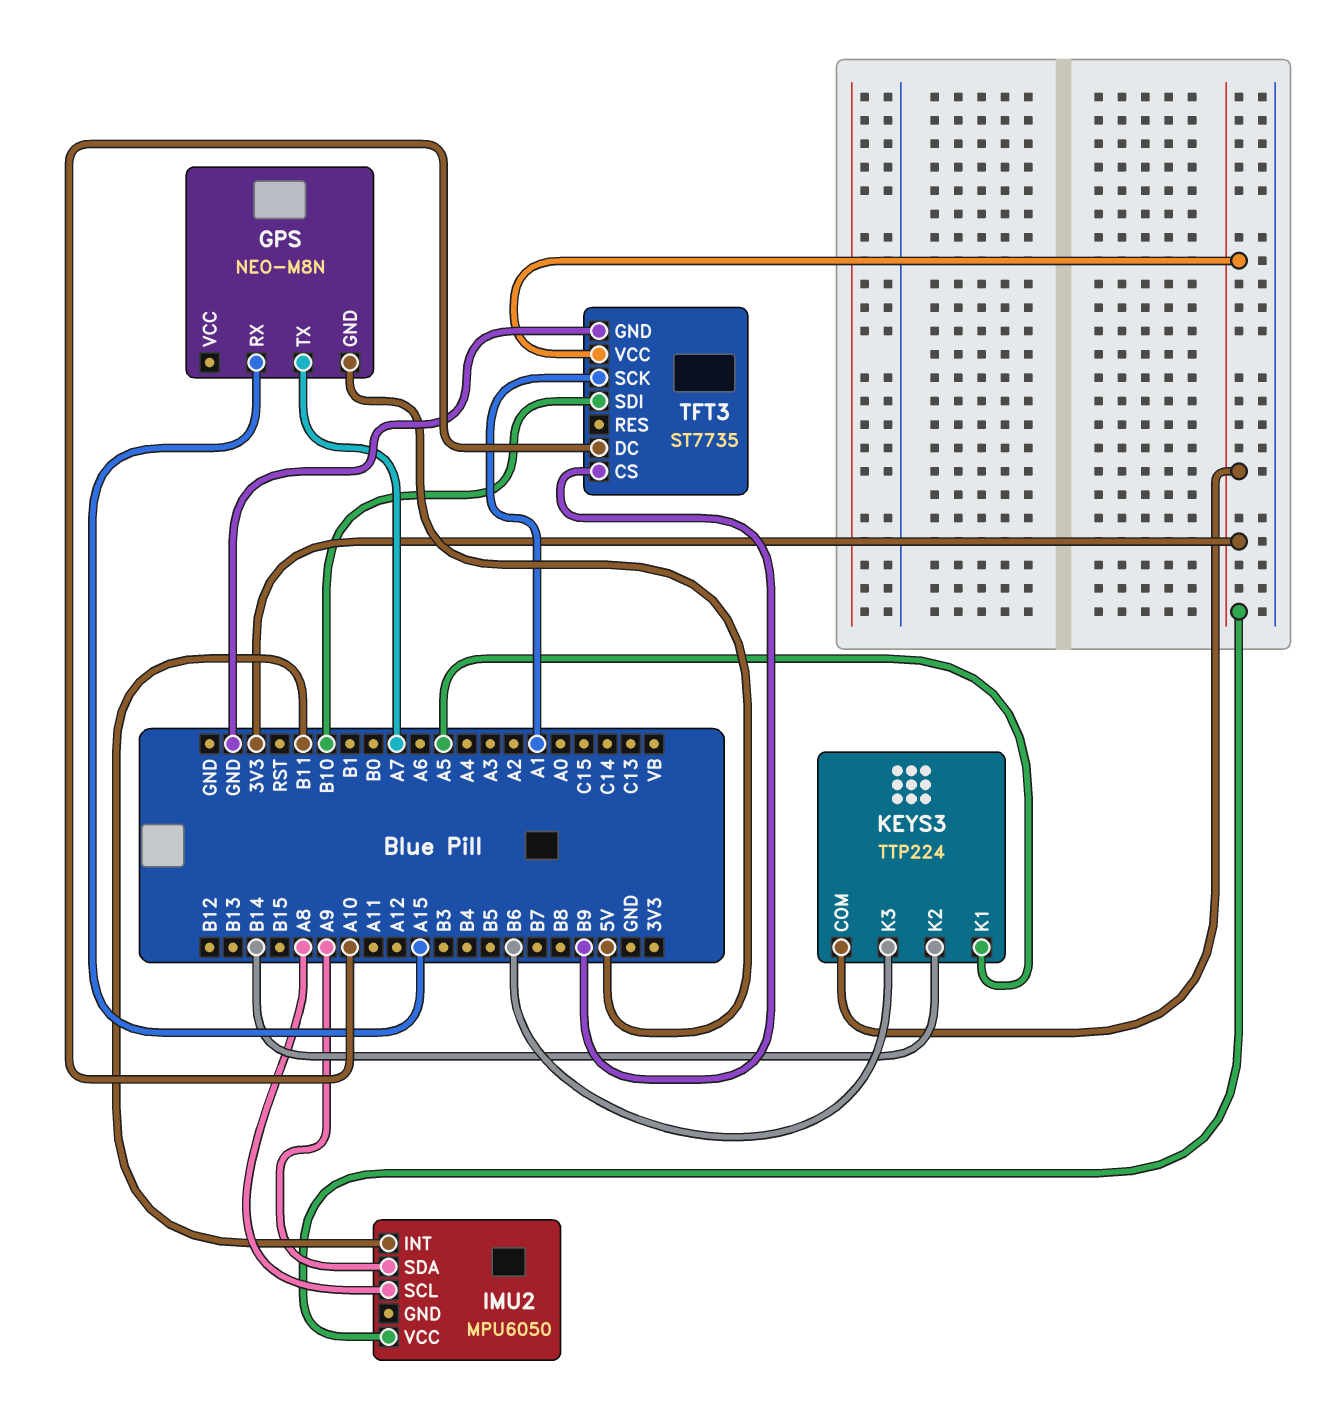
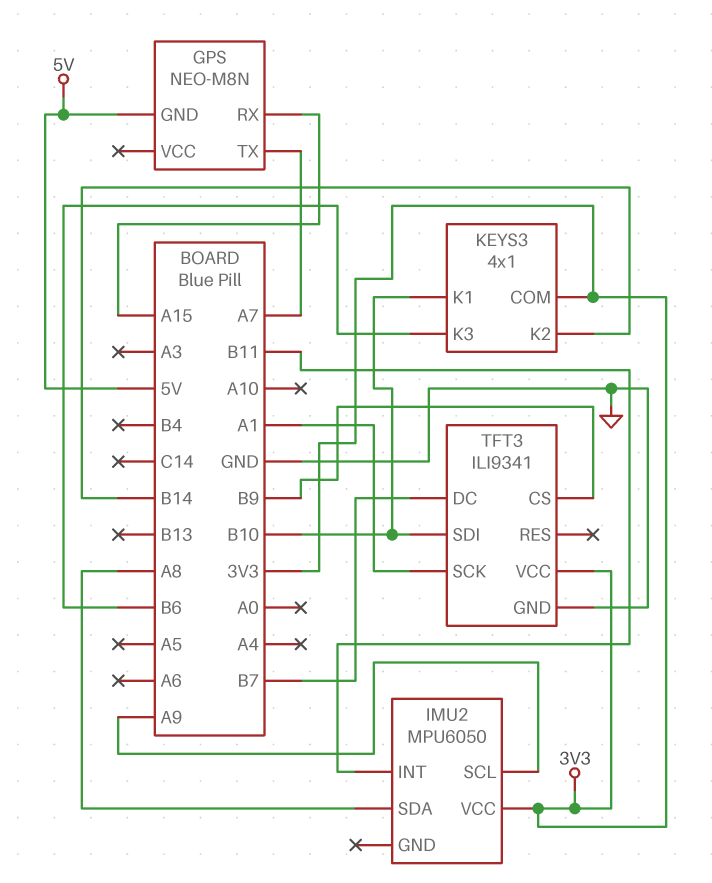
IMU2 pin SCL: A8 -> A9
IMU2 pin SDA: A9 -> A8
KEYS3: TTP224 -> 4x1
KEYS3 pin K1: A5 -> B10
TFT3: ST7735 -> ILI9341
TFT3 pin DC: A10 -> B7

